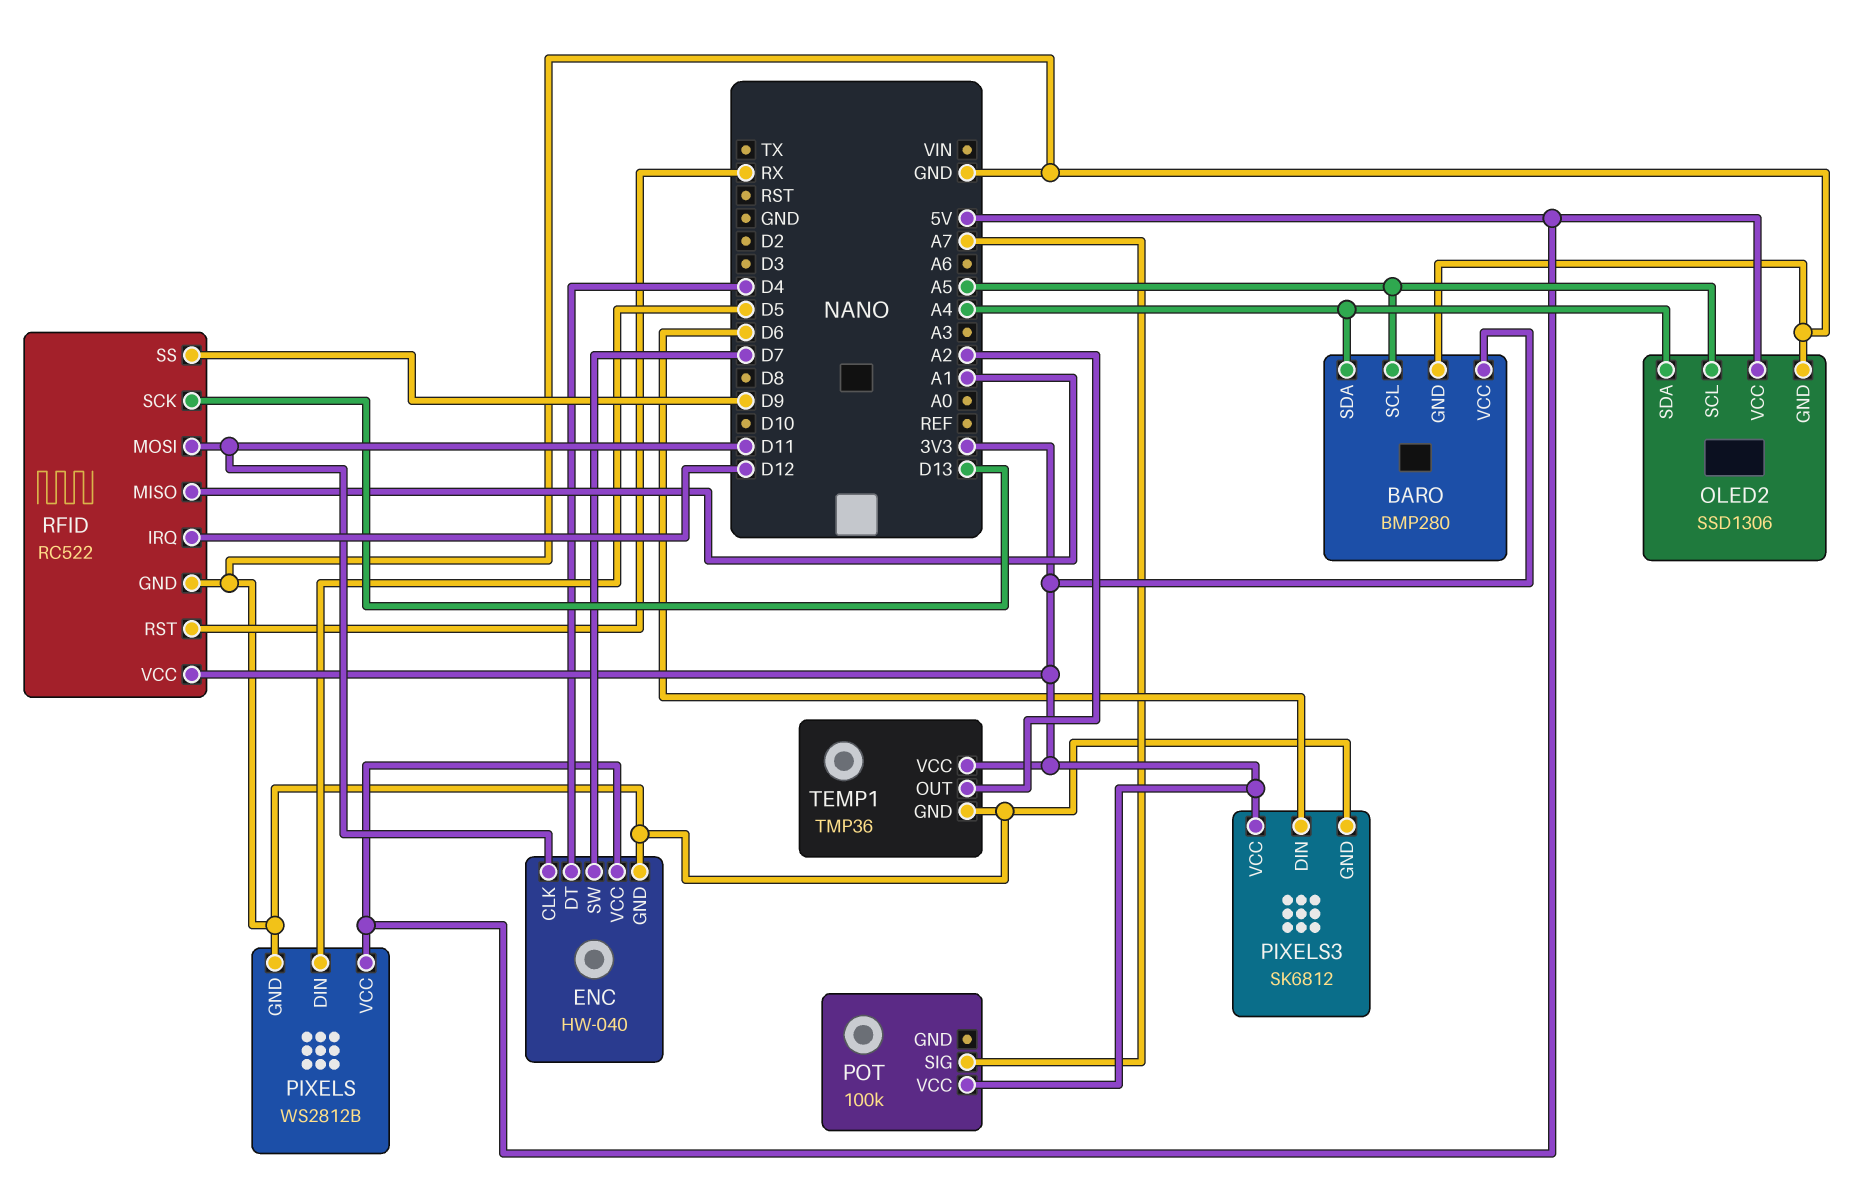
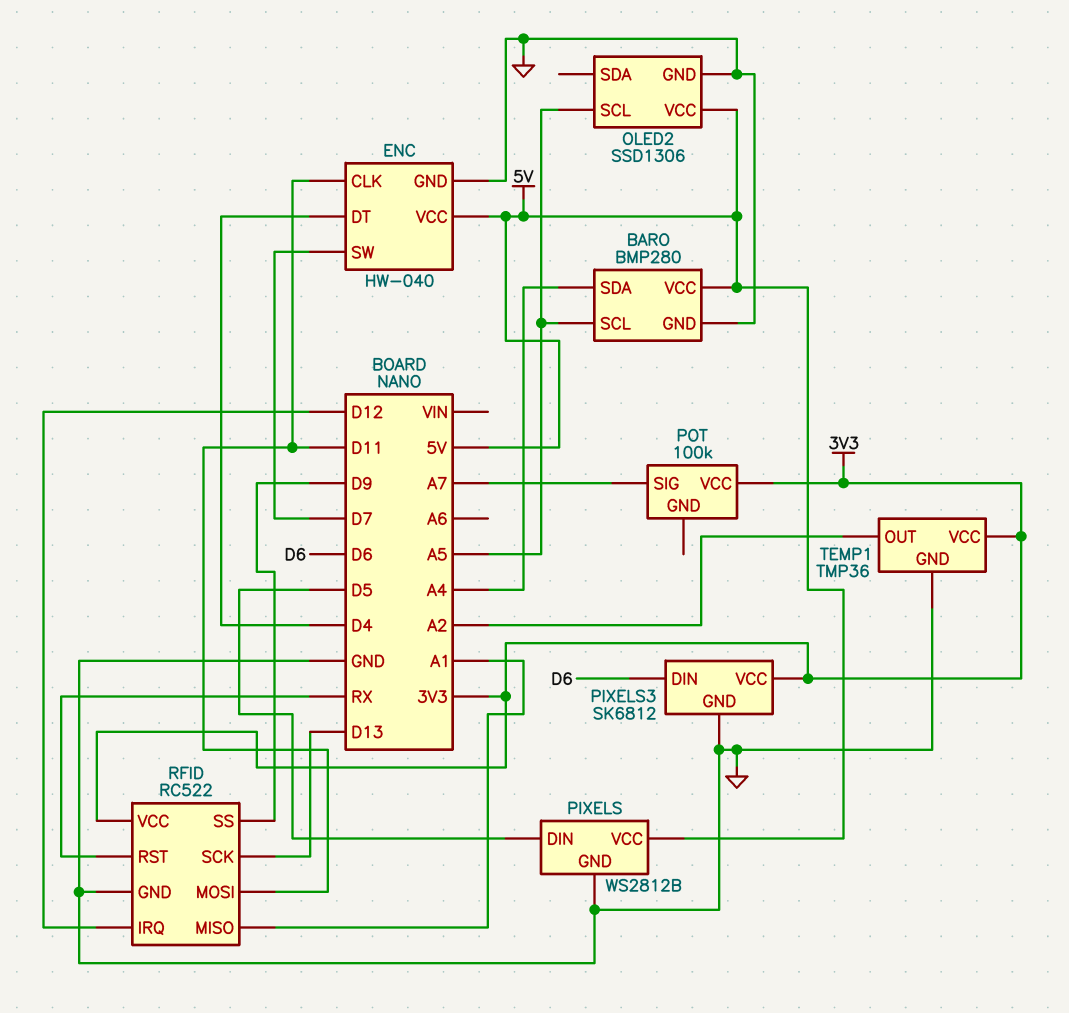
BARO pin VCC: 3V3 -> 5V
OLED2 pin SDA: A4 -> none

